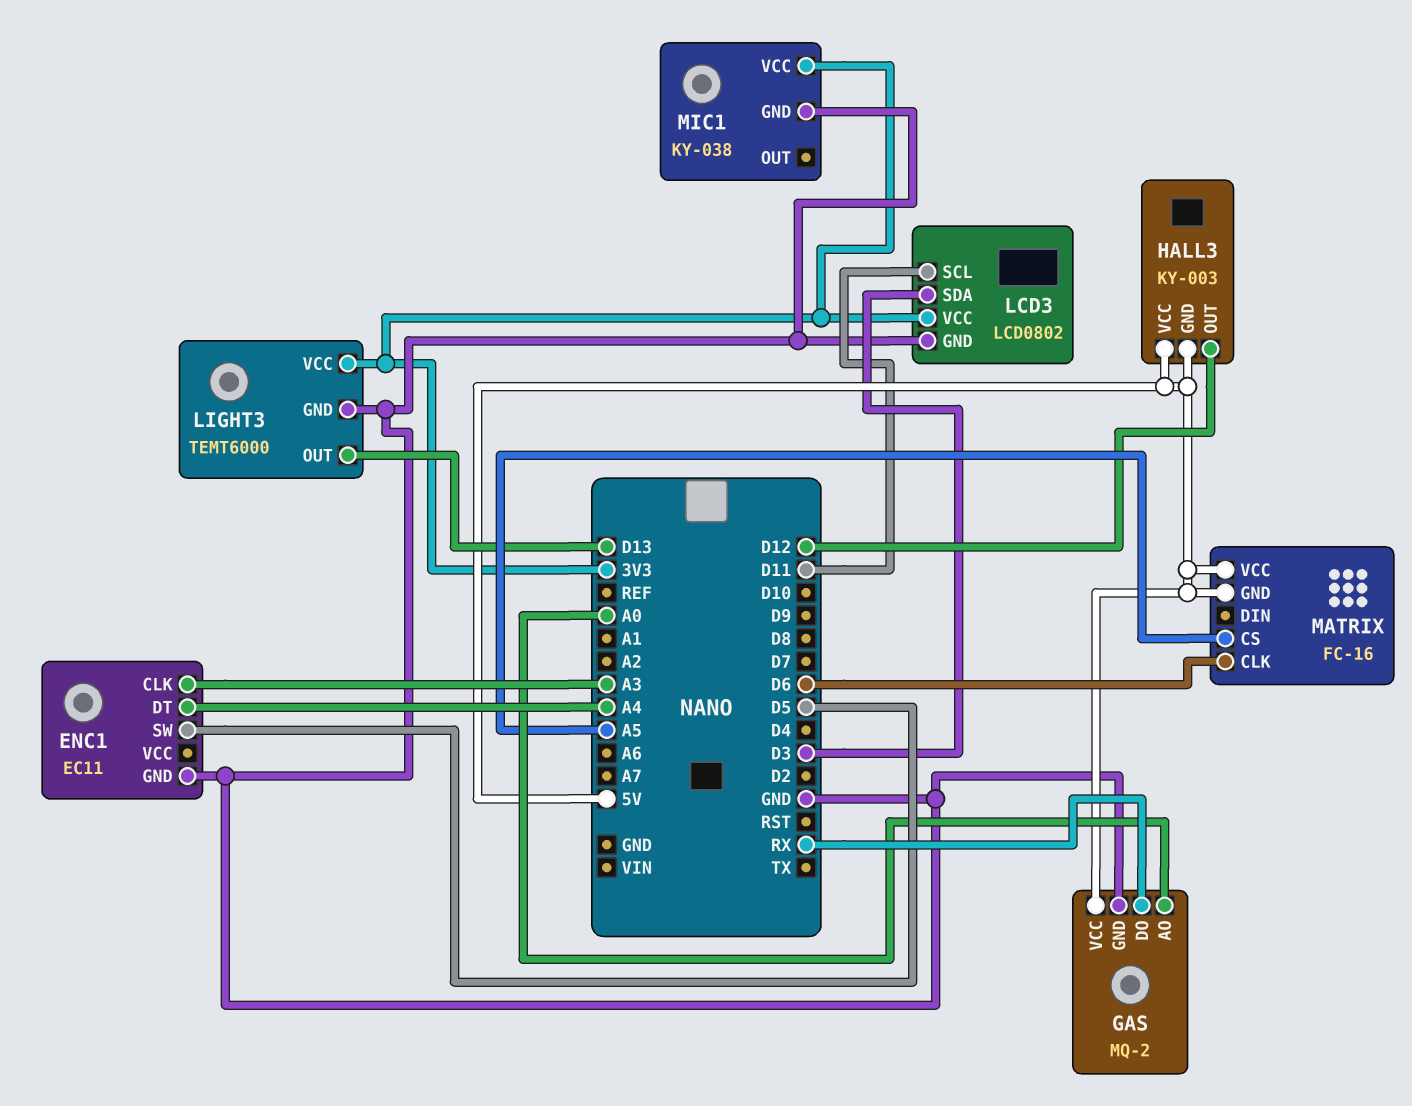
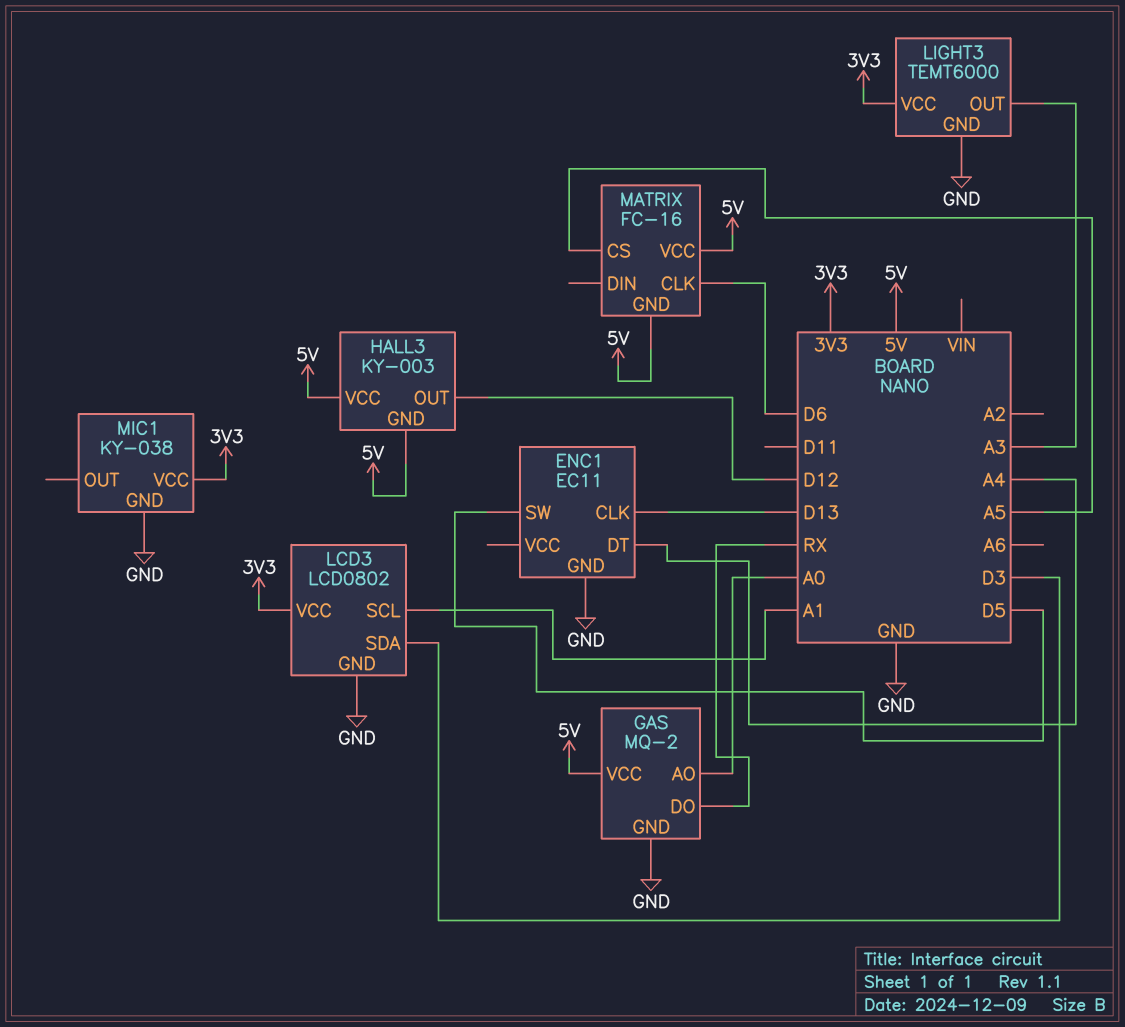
ENC1 pin CLK: A3 -> D13
LCD3 pin SCL: D11 -> A1
LIGHT3 pin OUT: D13 -> A3

